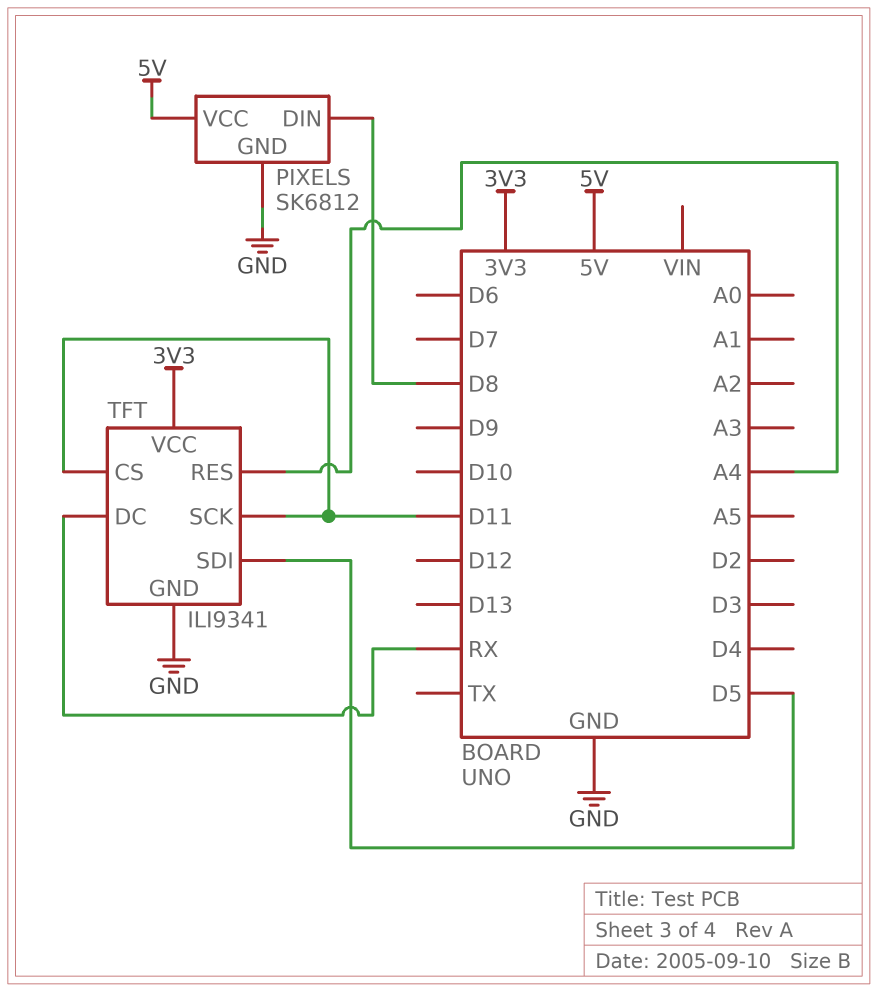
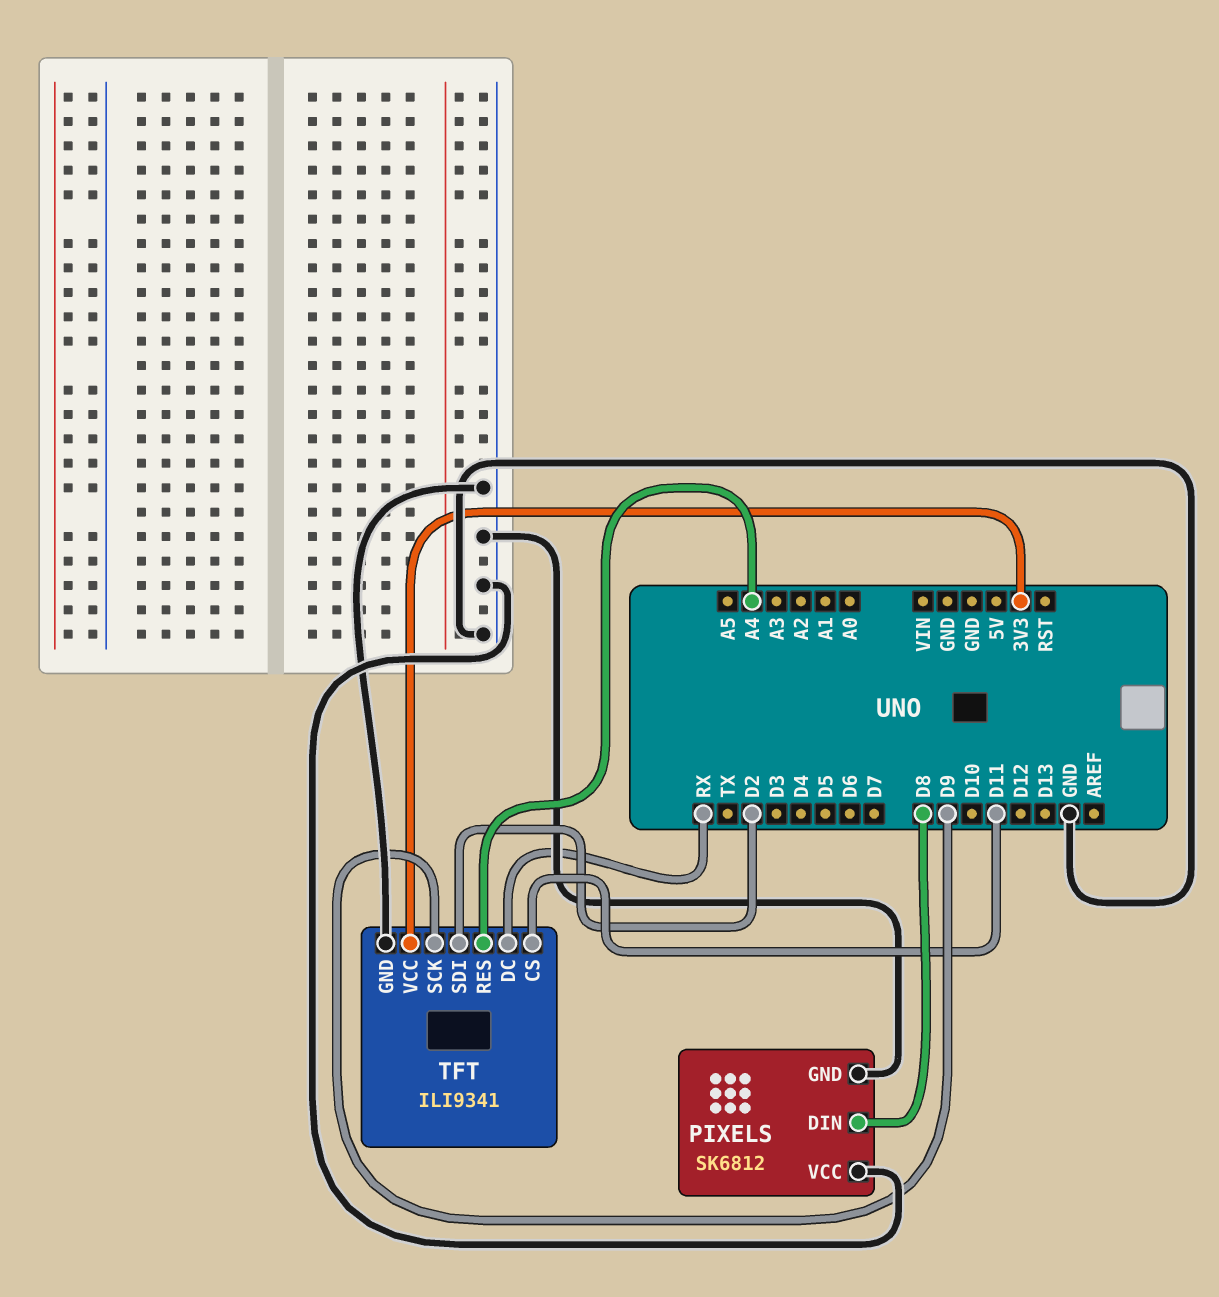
PIXELS pin VCC: 5V -> GND
TFT pin SCK: D11 -> D9
TFT pin SDI: D5 -> D2

